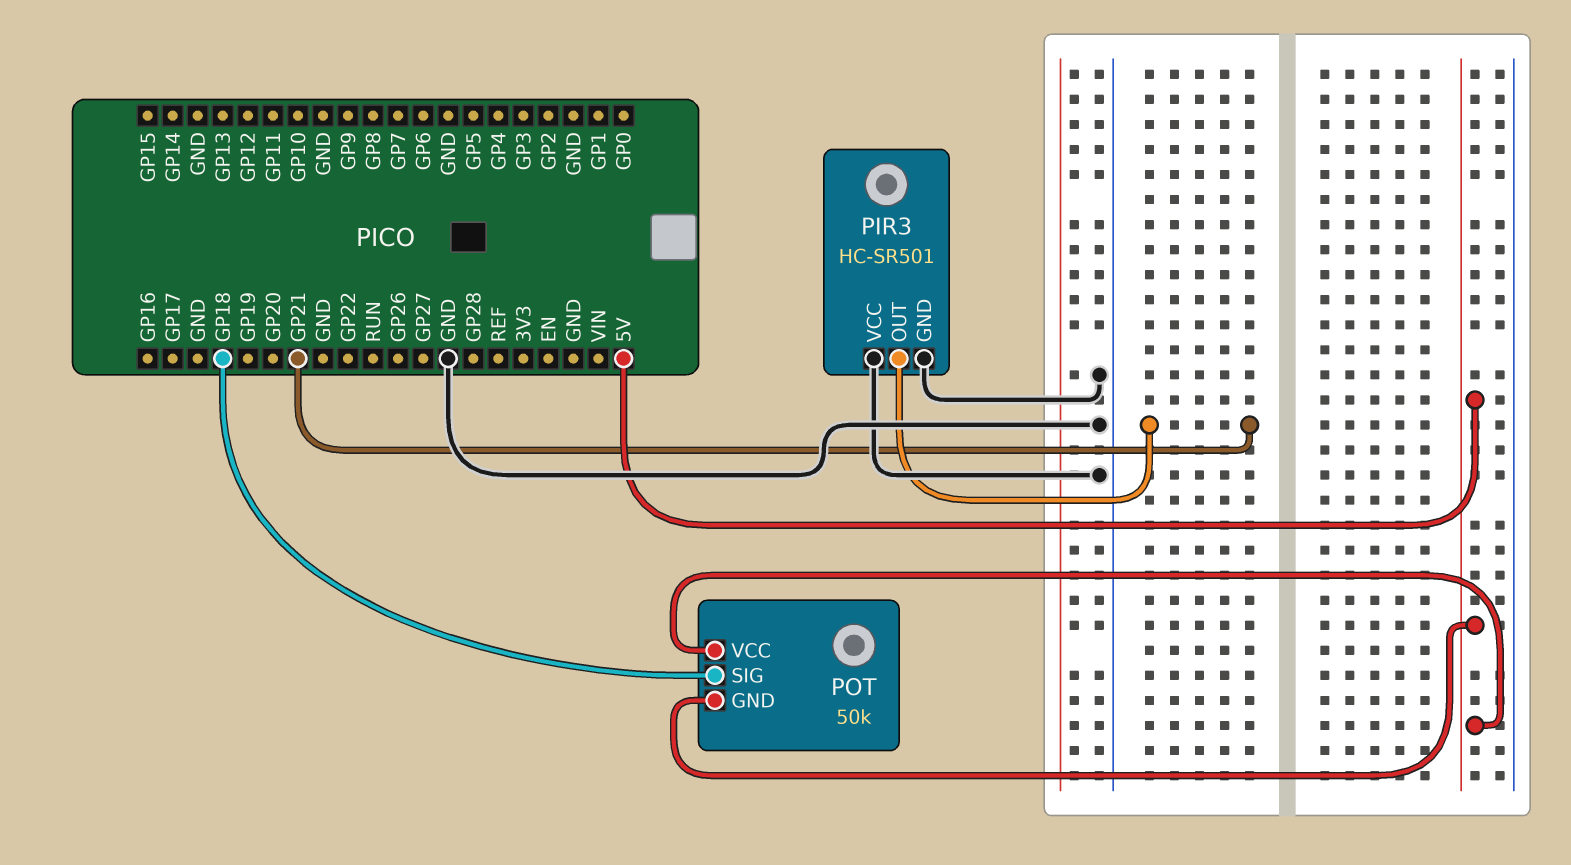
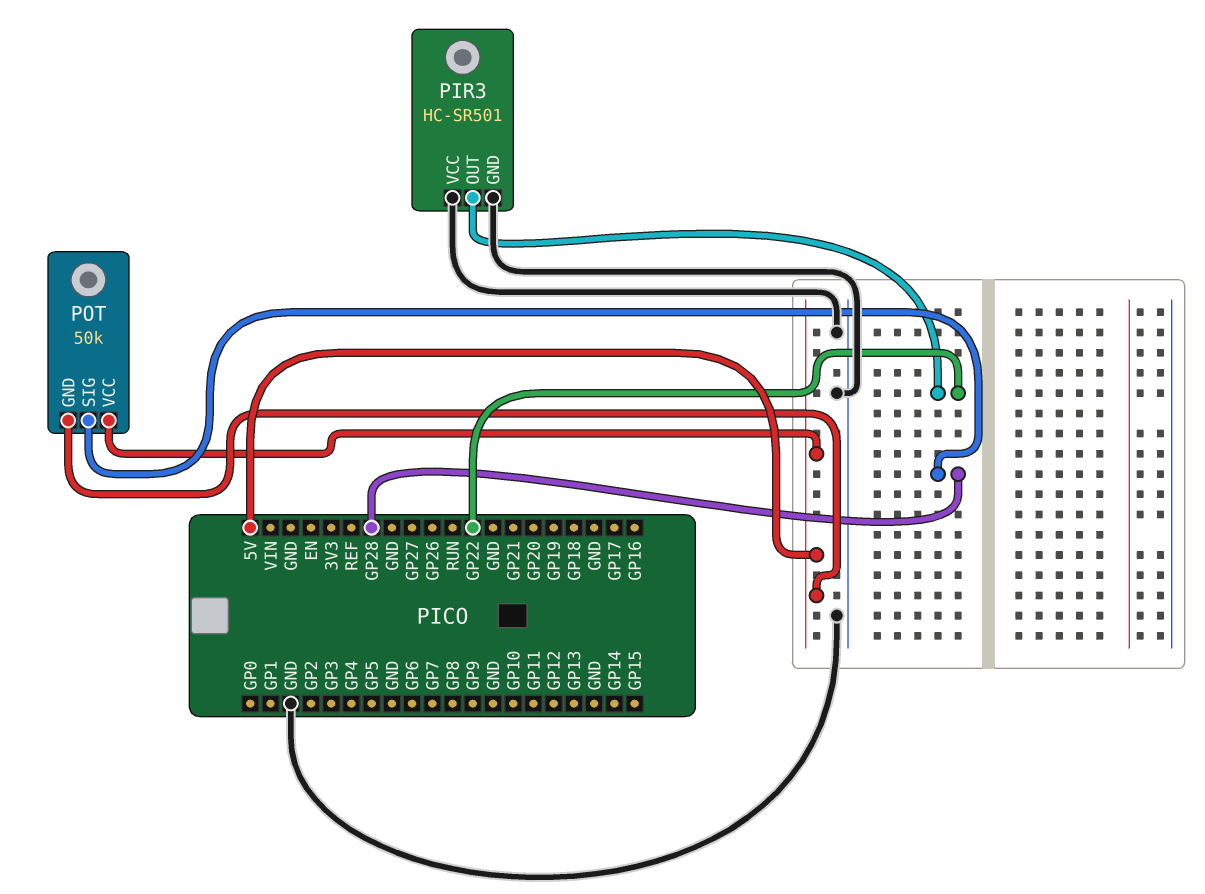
PIR3 pin OUT: GP21 -> GP22
POT pin SIG: GP18 -> GP28

